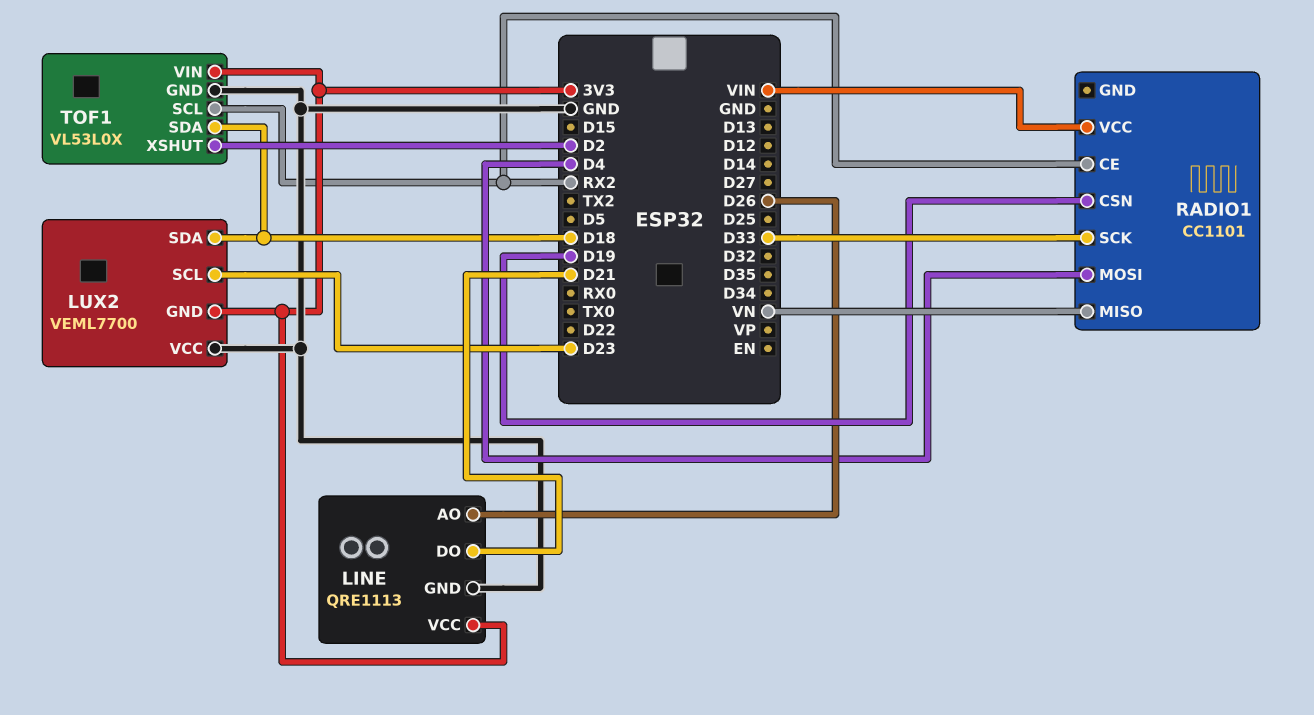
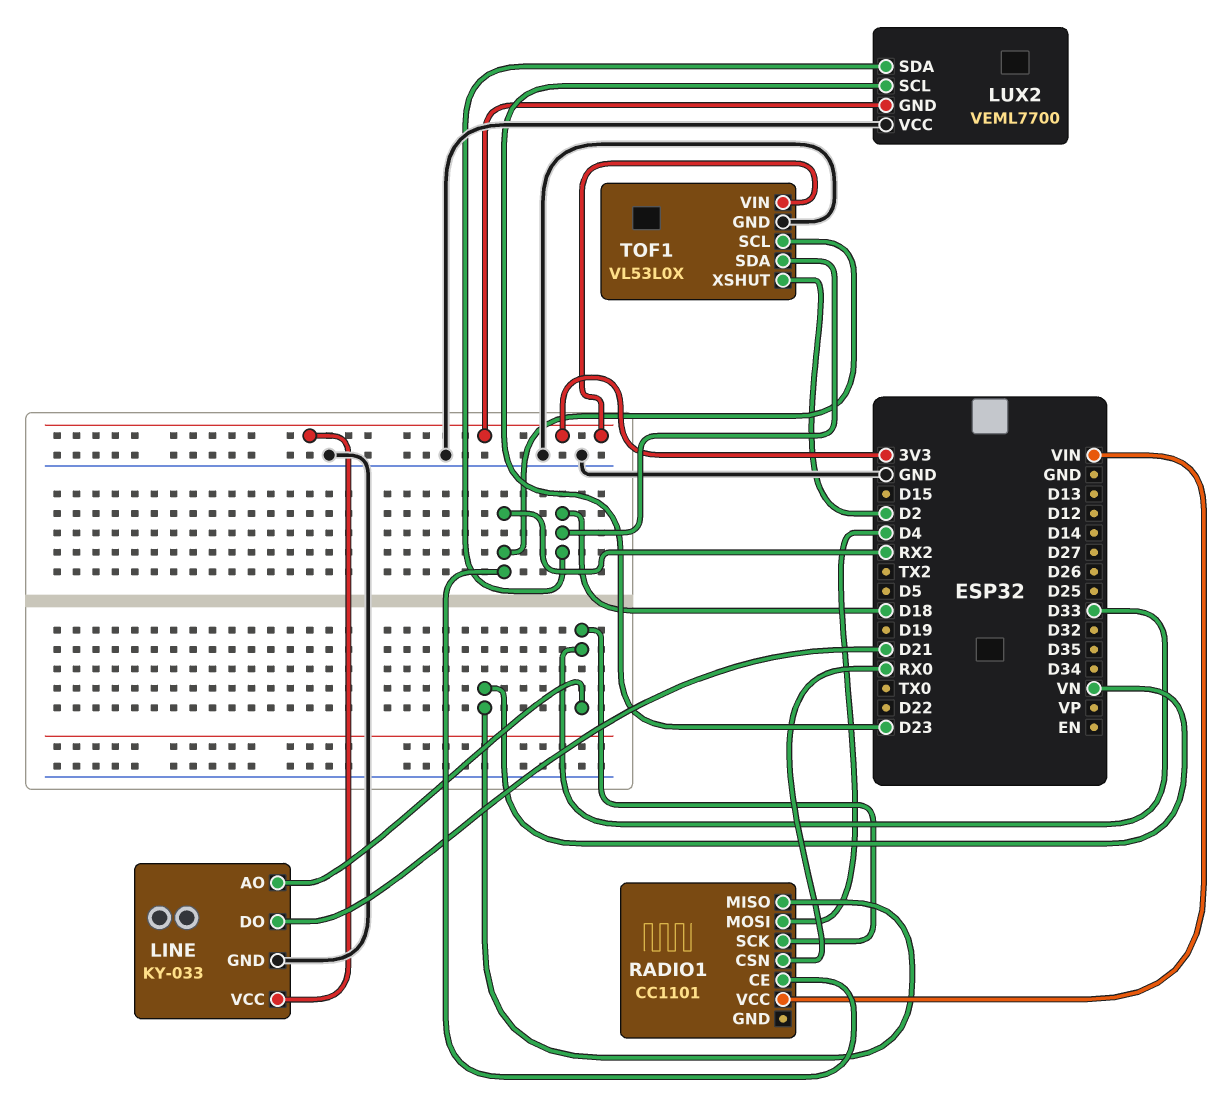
LINE: QRE1113 -> KY-033
LINE pin AO: D26 -> D33
RADIO1 pin CSN: D19 -> RX0

